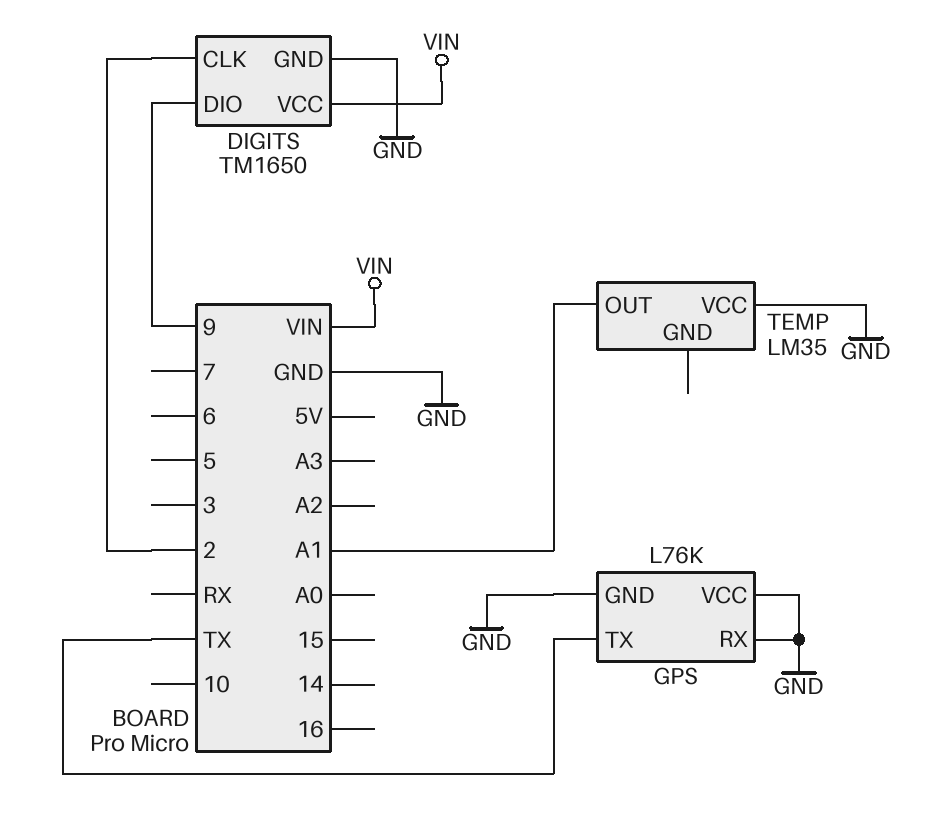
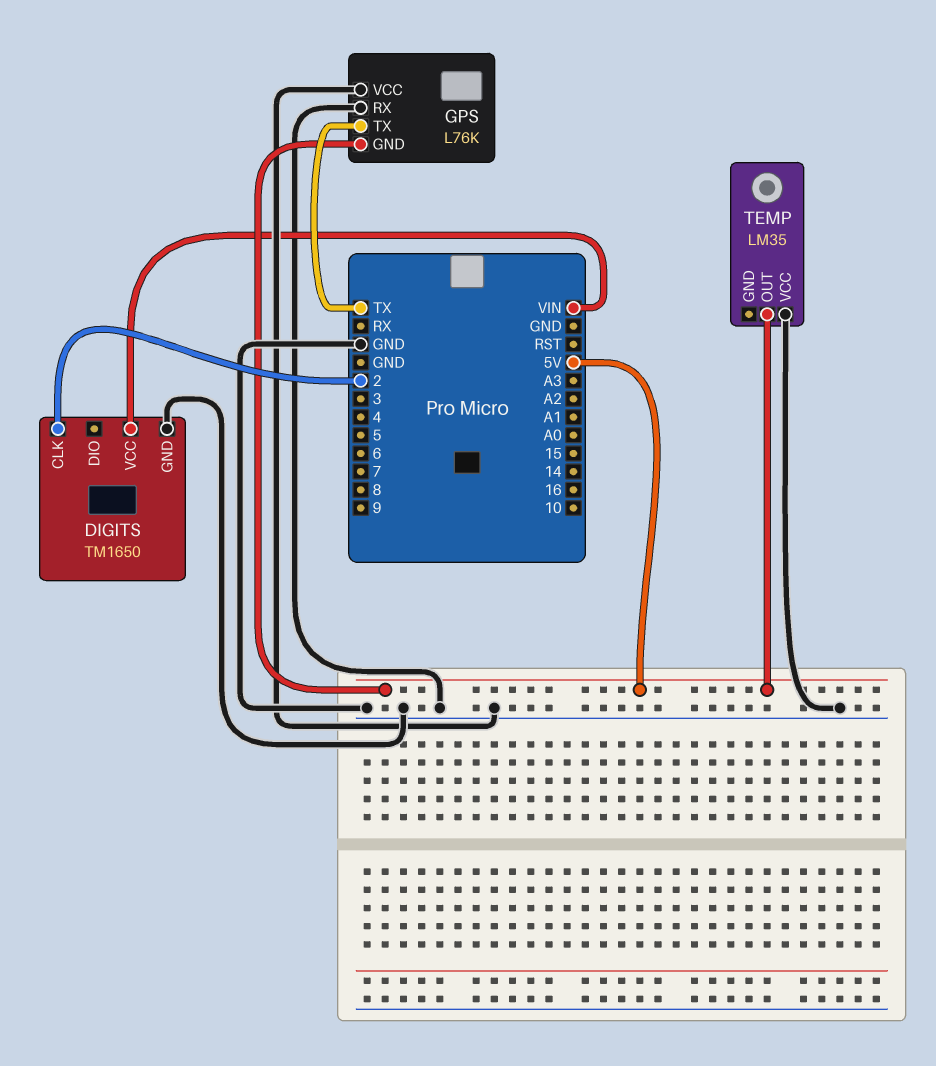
DIGITS pin DIO: 9 -> none
GPS pin GND: GND -> 5V
TEMP pin OUT: A1 -> 5V

